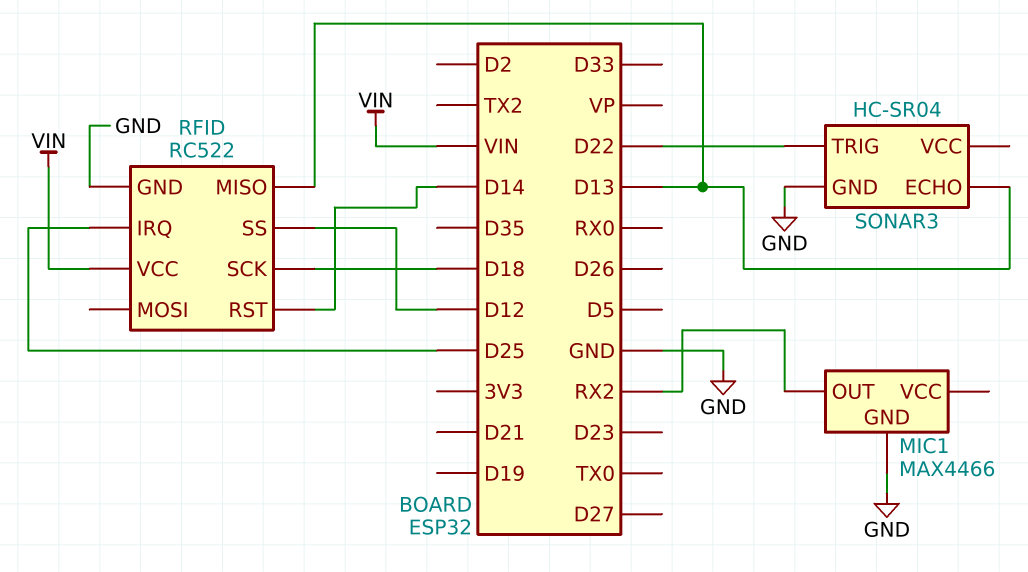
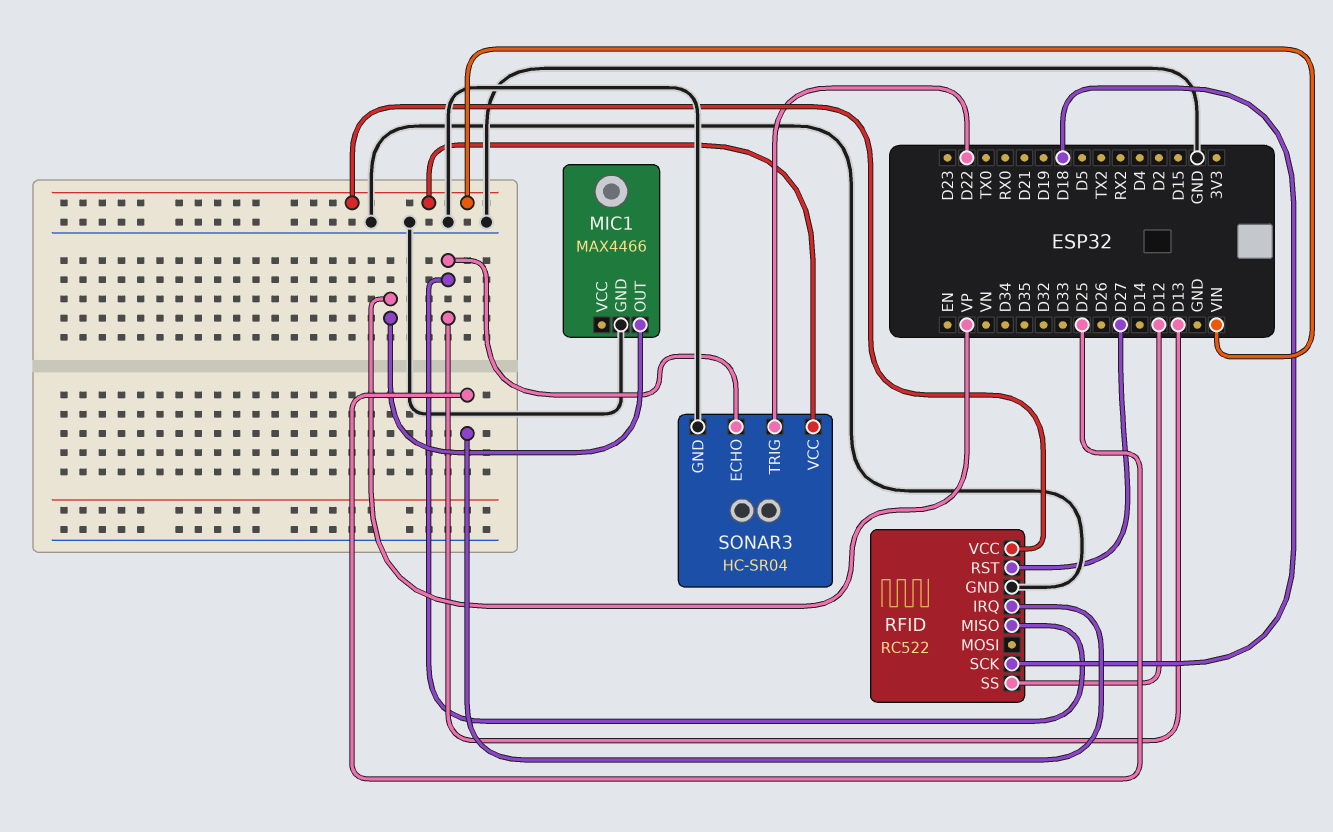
MIC1 pin OUT: RX2 -> VP
RFID pin RST: D14 -> D27
SONAR3 pin VCC: none -> VIN

